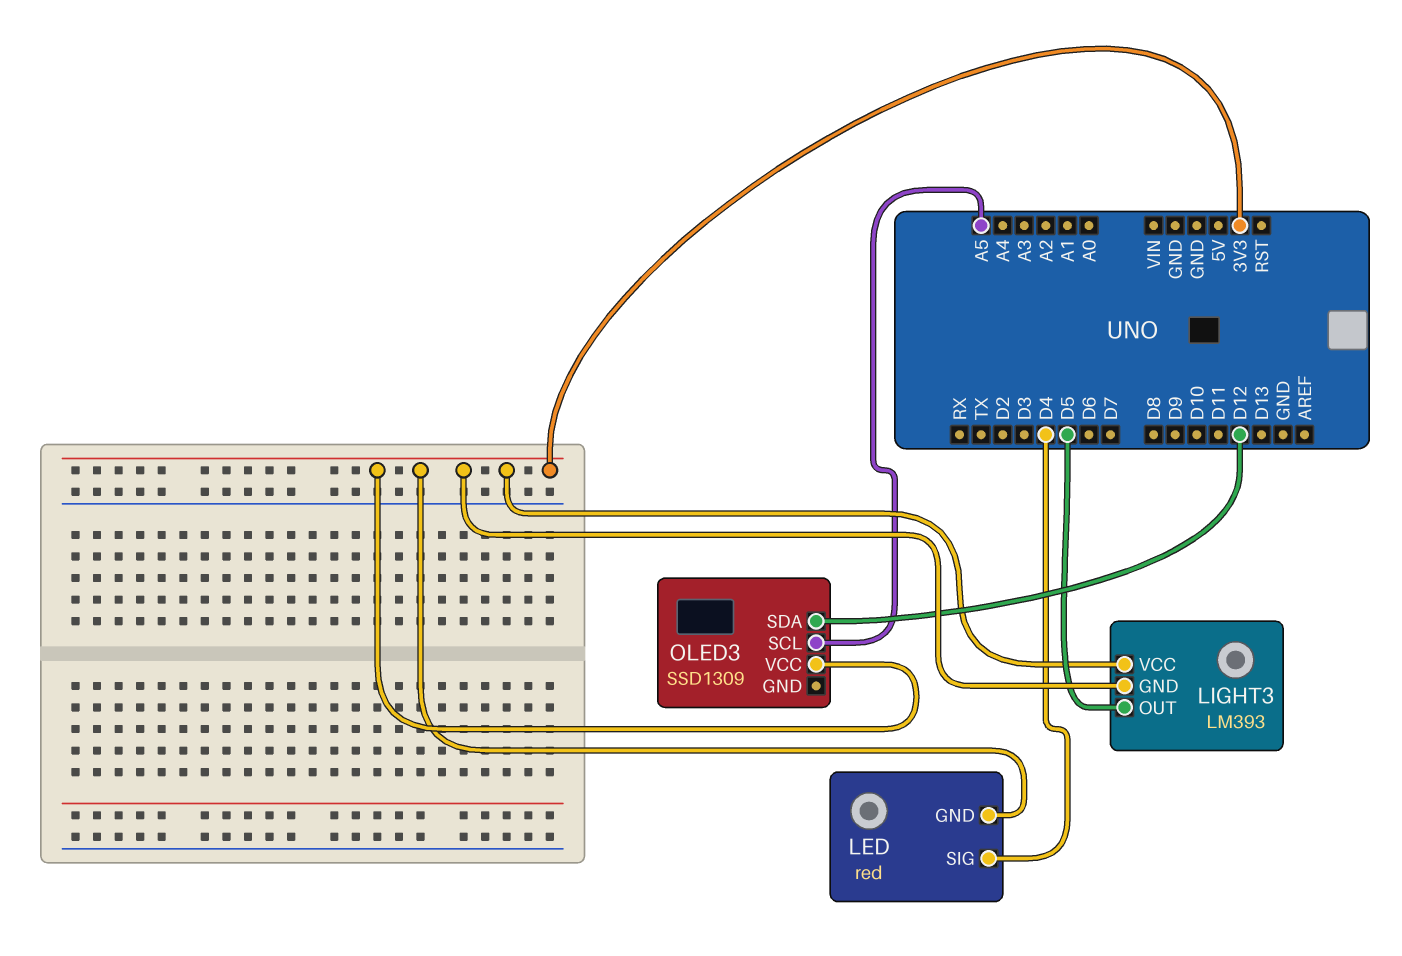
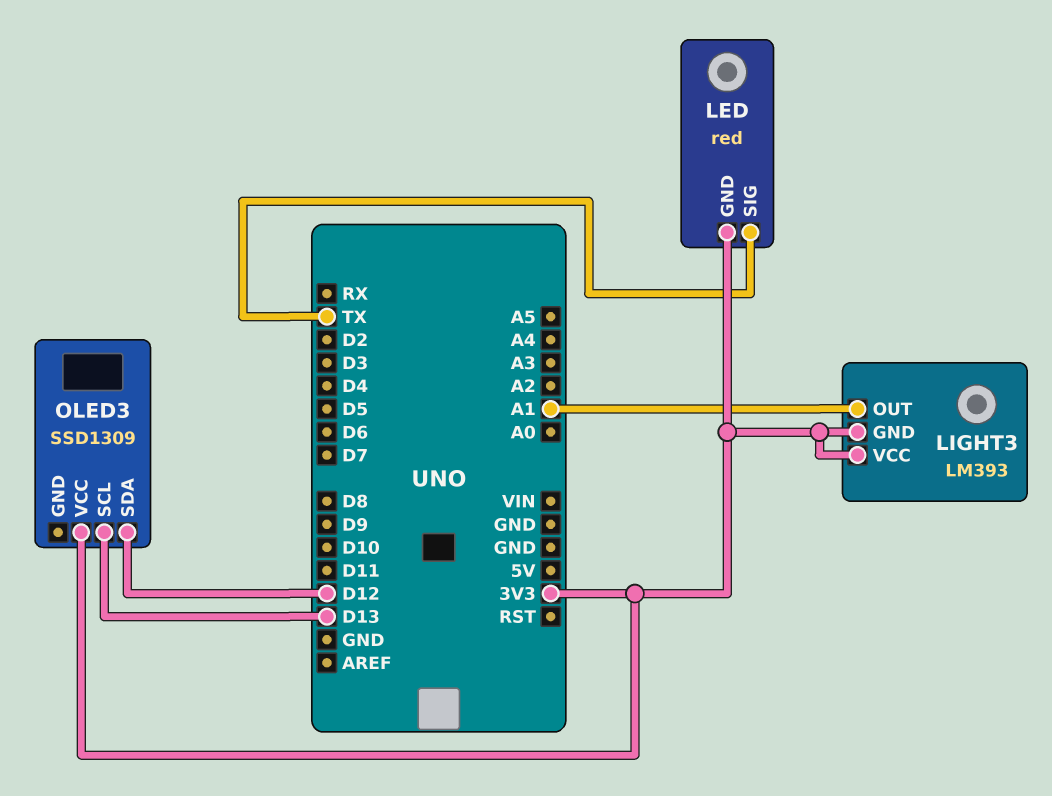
LED pin SIG: D4 -> TX
LIGHT3 pin OUT: D5 -> A1
OLED3 pin SCL: A5 -> D13

